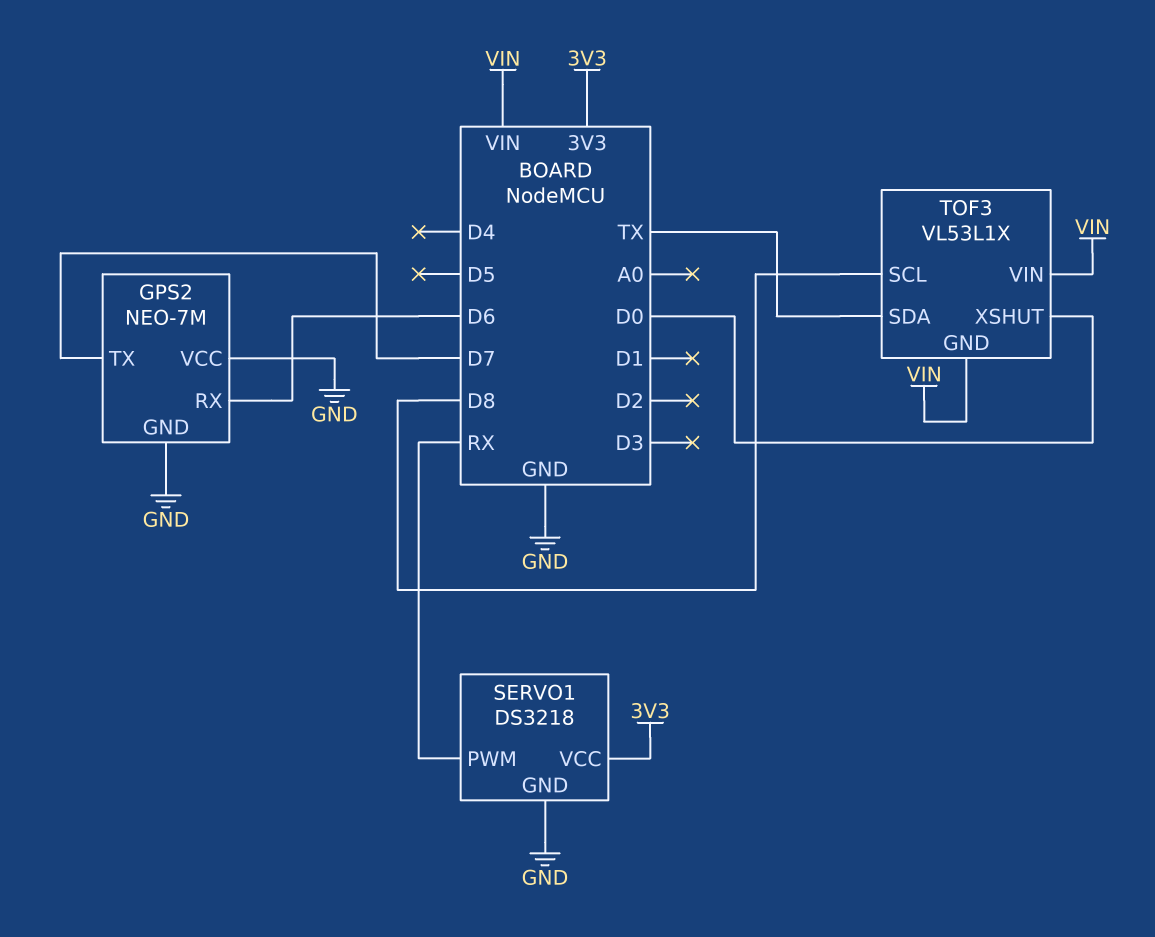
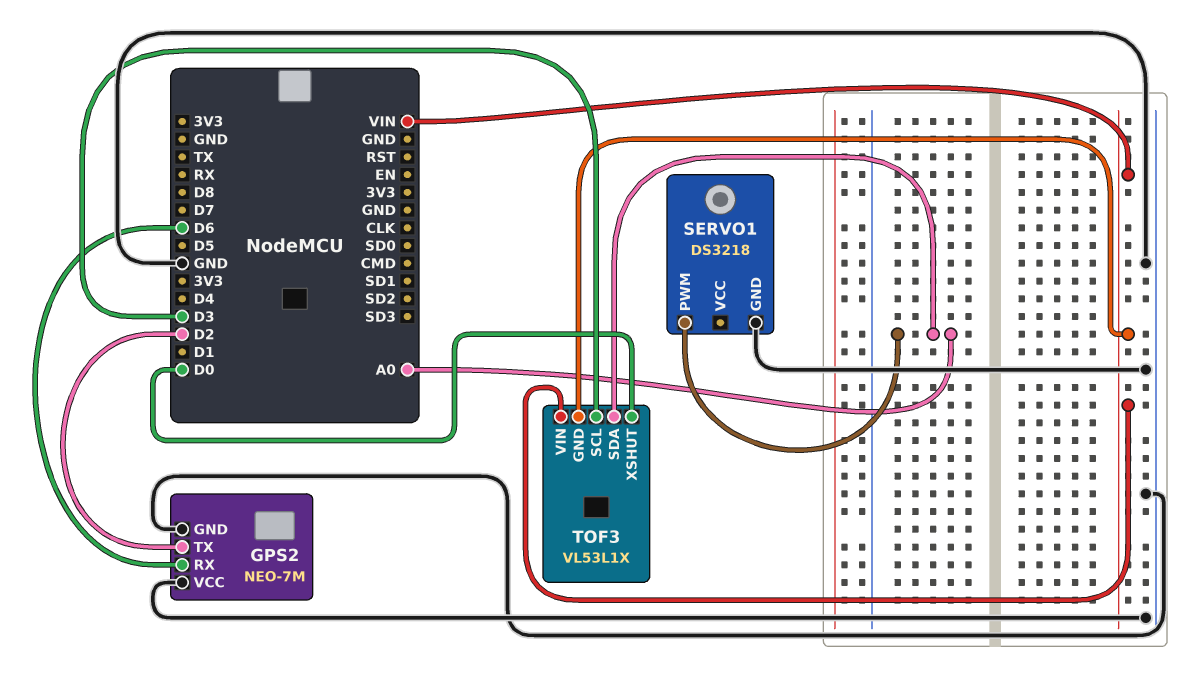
GPS2 pin TX: D7 -> D2
SERVO1 pin PWM: RX -> A0
SERVO1 pin VCC: 3V3 -> none
TOF3 pin SCL: D8 -> D3
TOF3 pin SDA: TX -> A0

